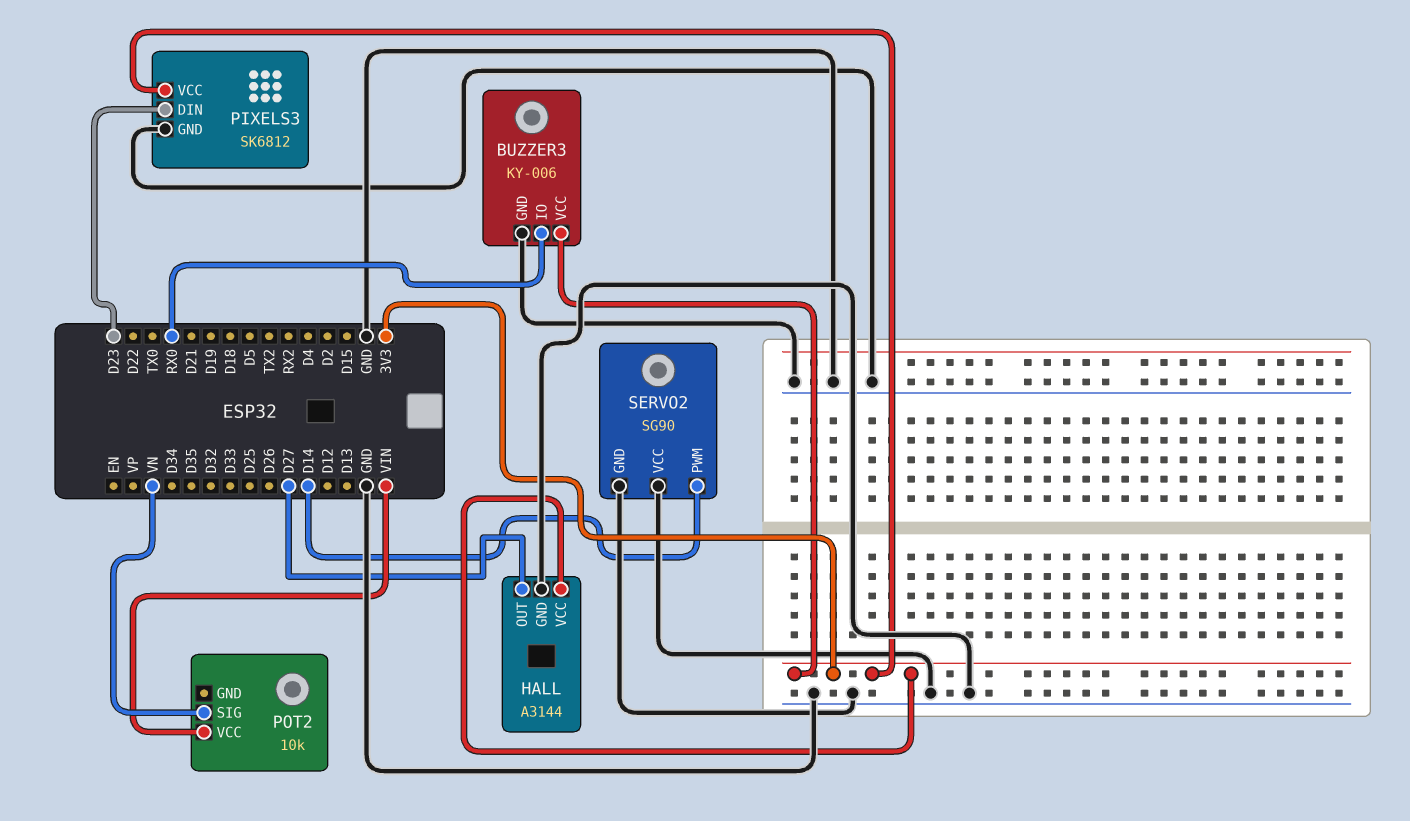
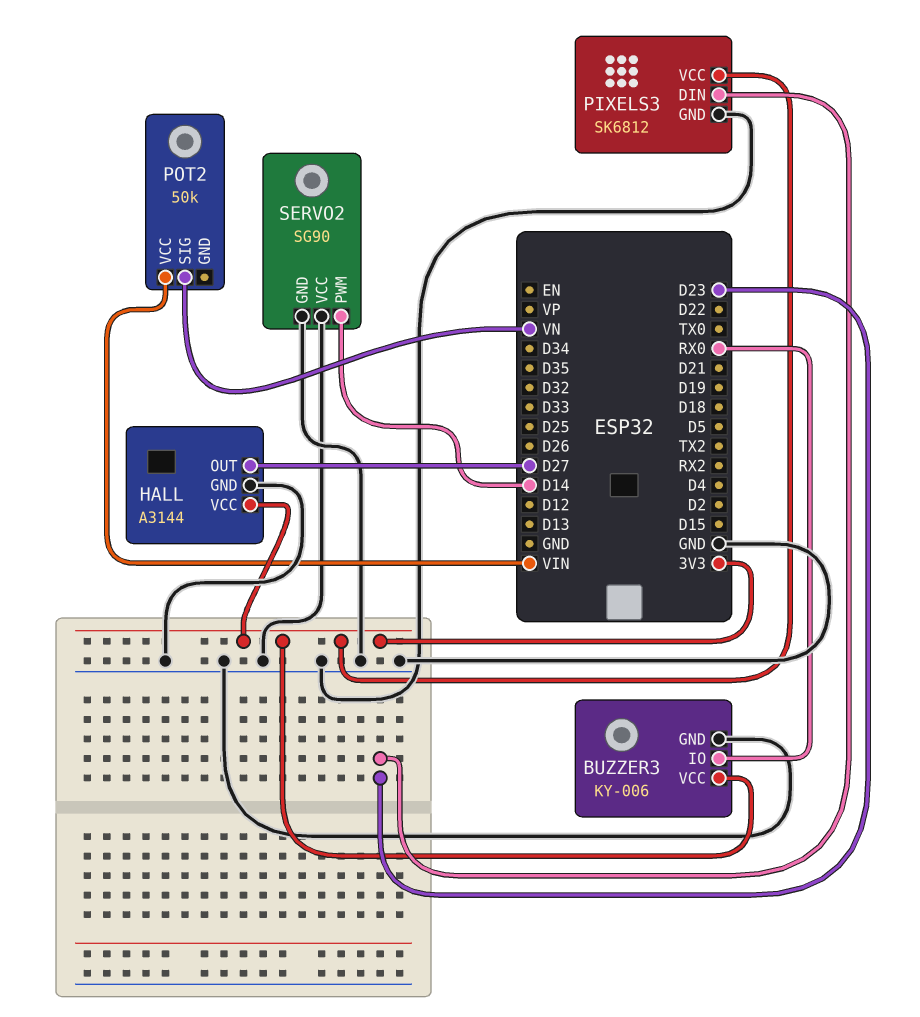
POT2: 10k -> 50k

